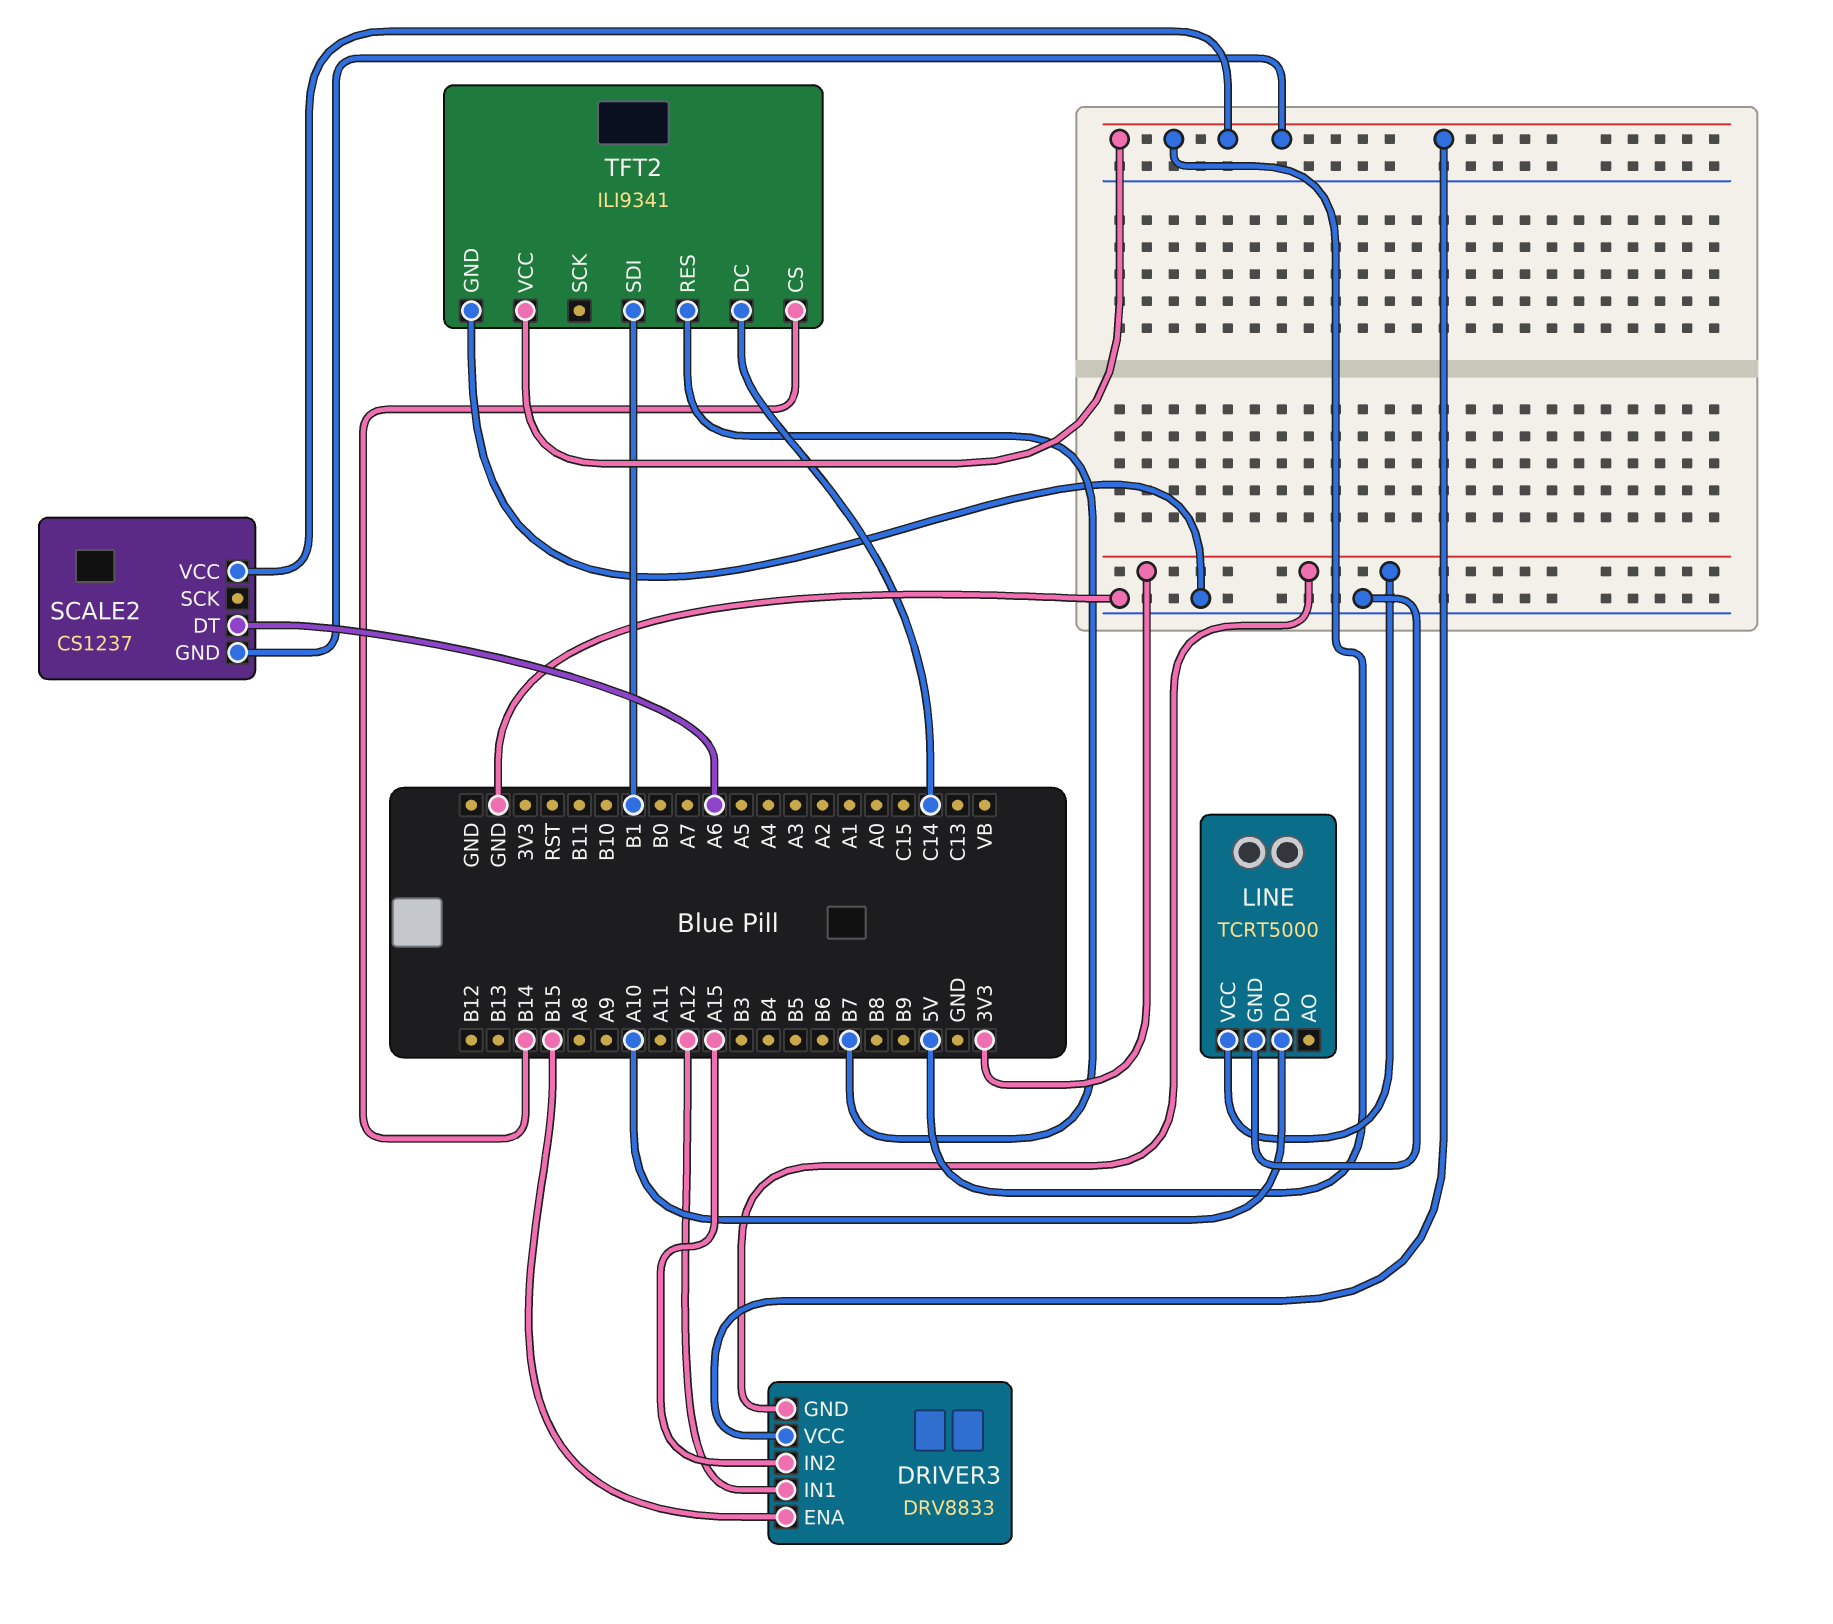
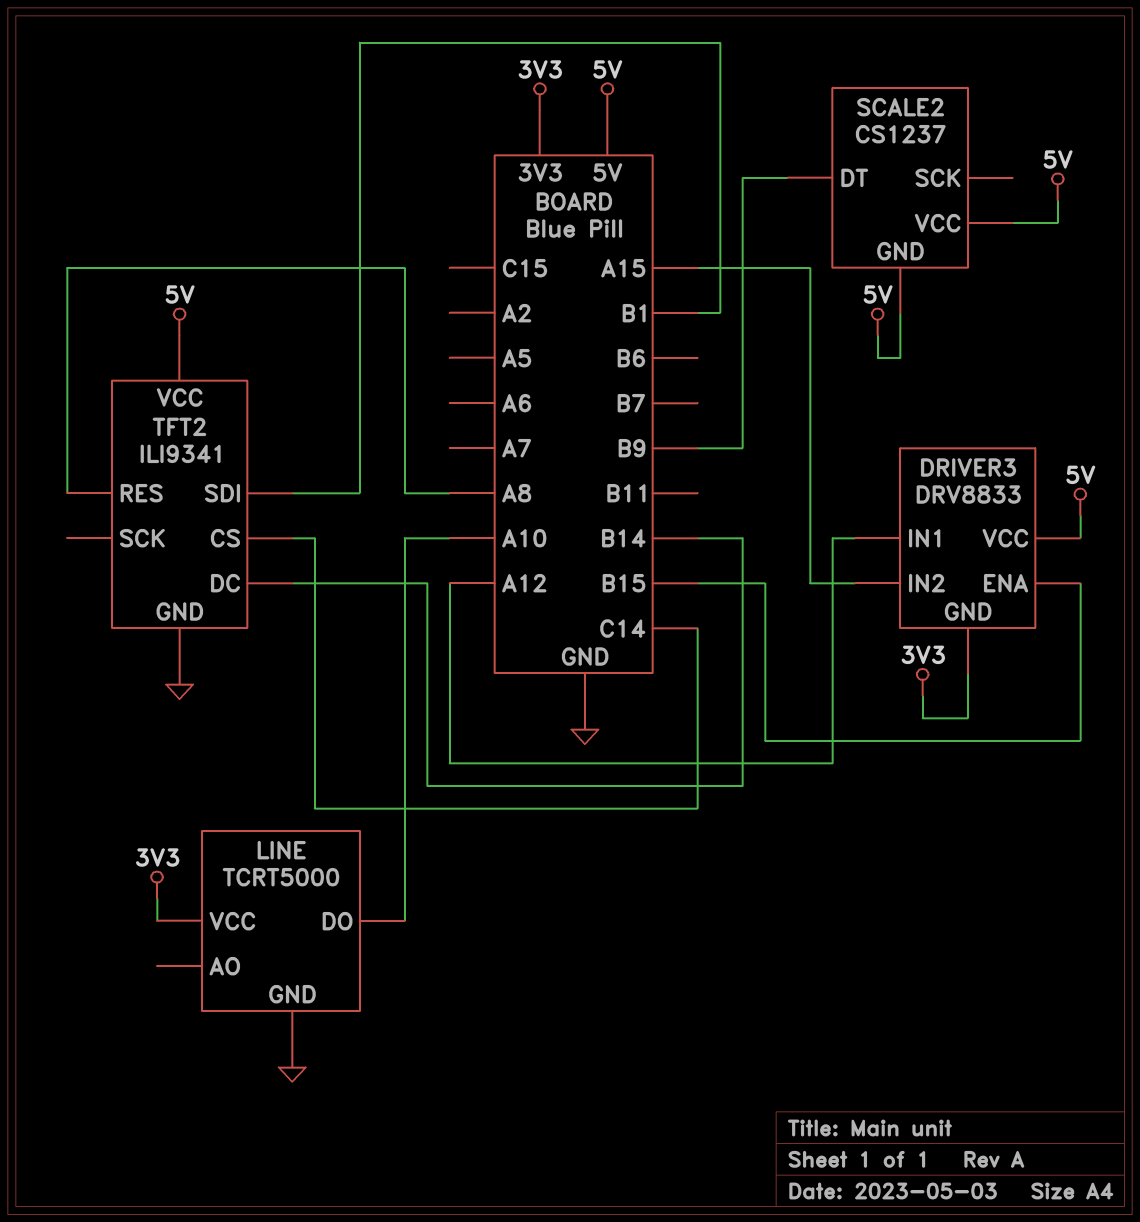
SCALE2 pin DT: A6 -> B9
TFT2 pin CS: B14 -> C14
TFT2 pin DC: C14 -> B14
TFT2 pin RES: B7 -> A8

